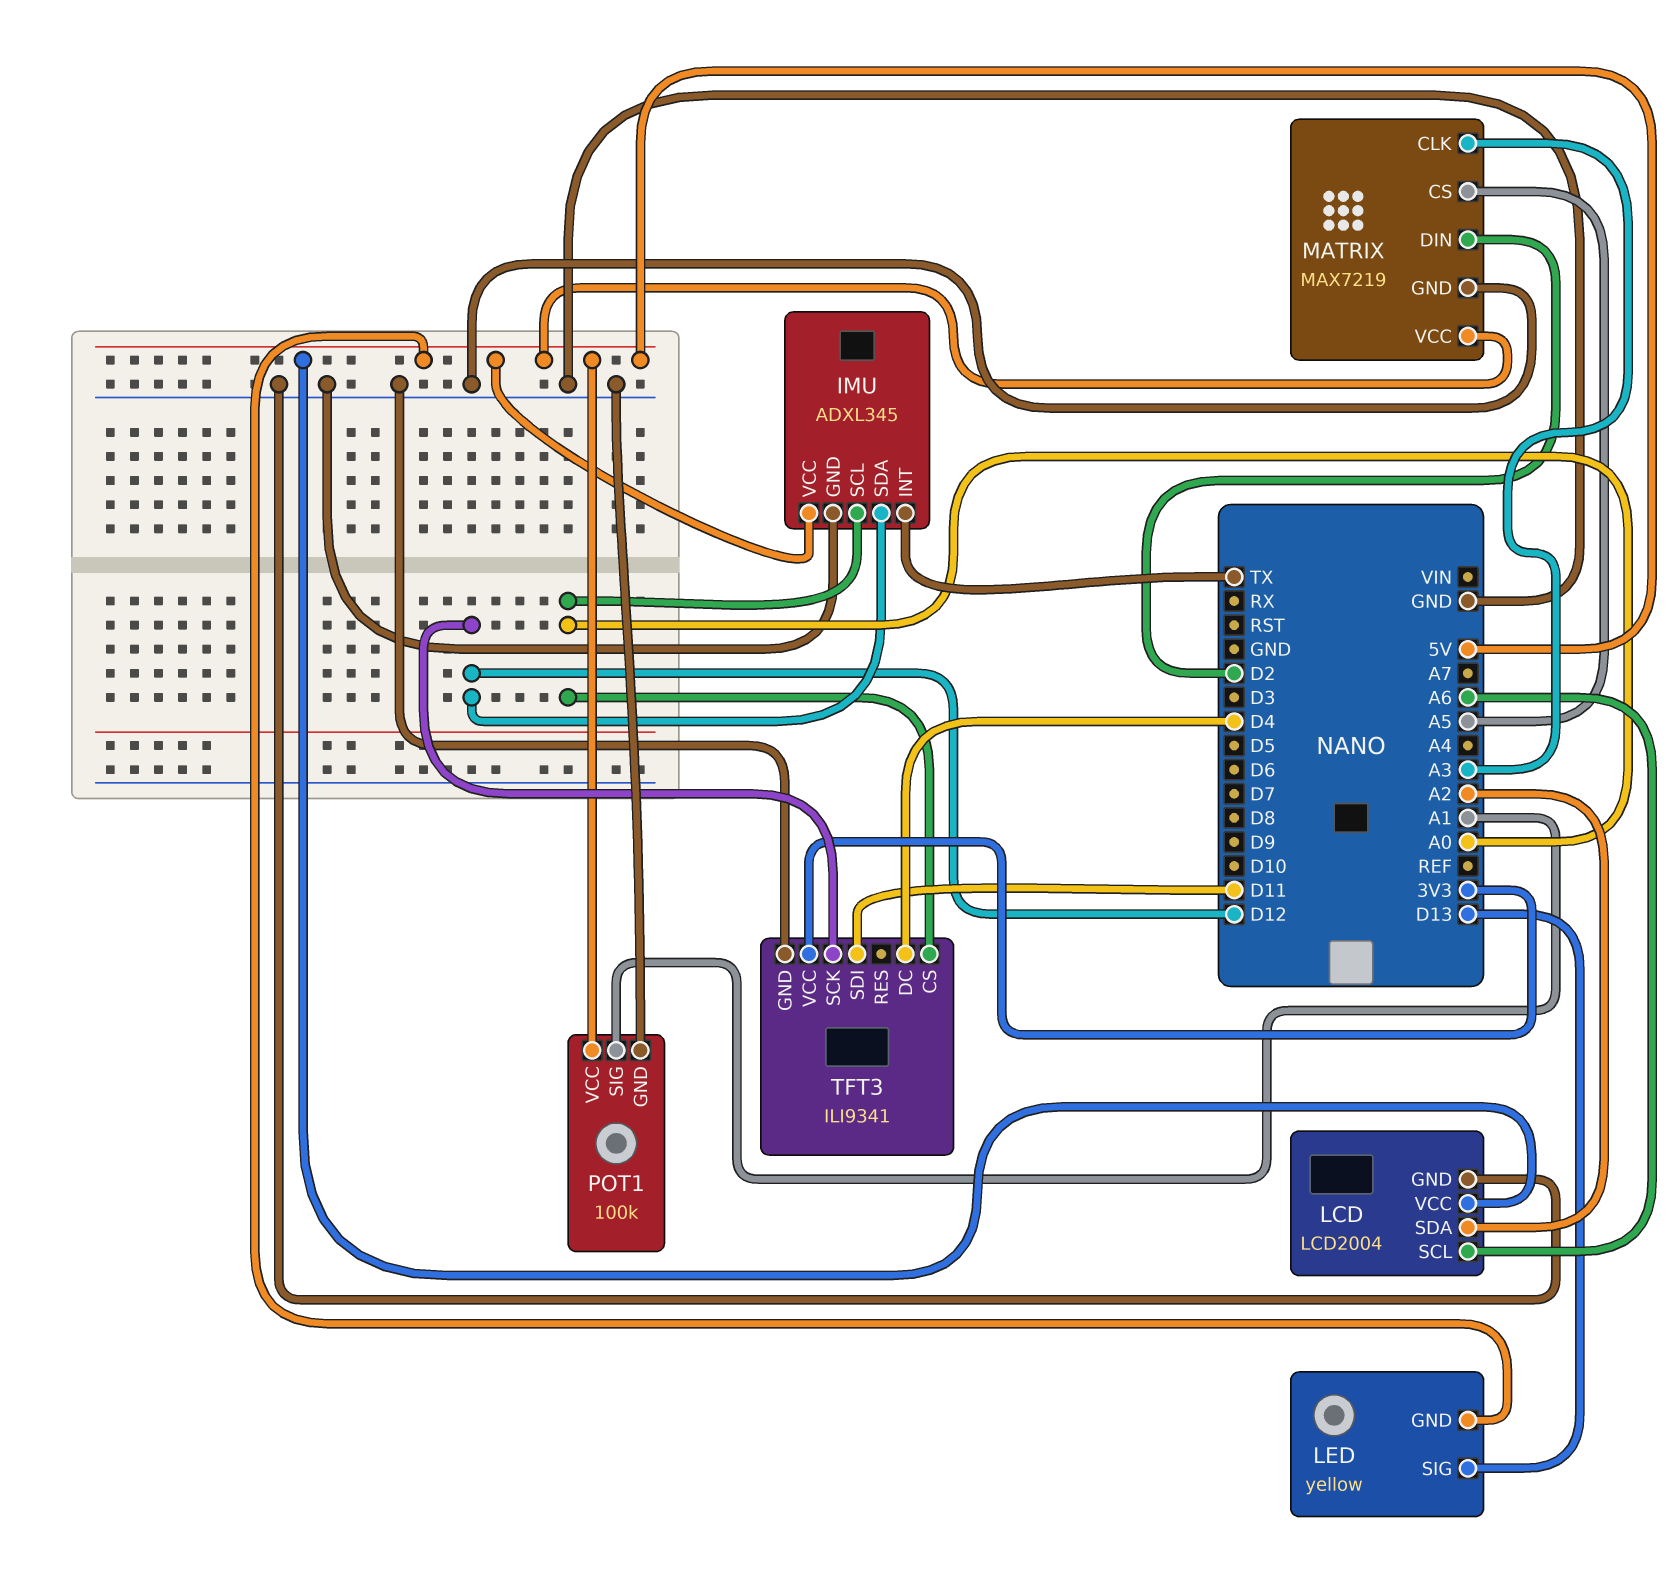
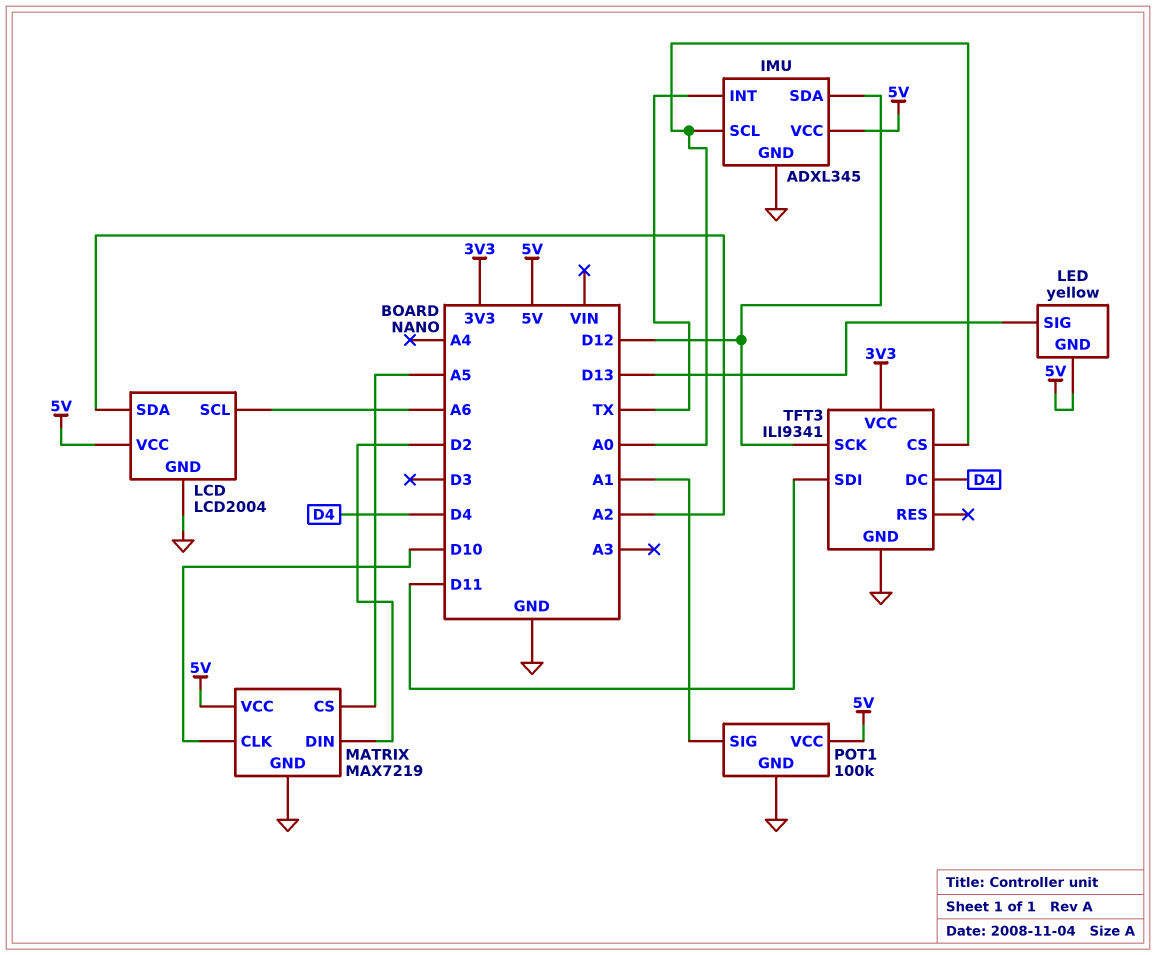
MATRIX pin CLK: A3 -> D10

